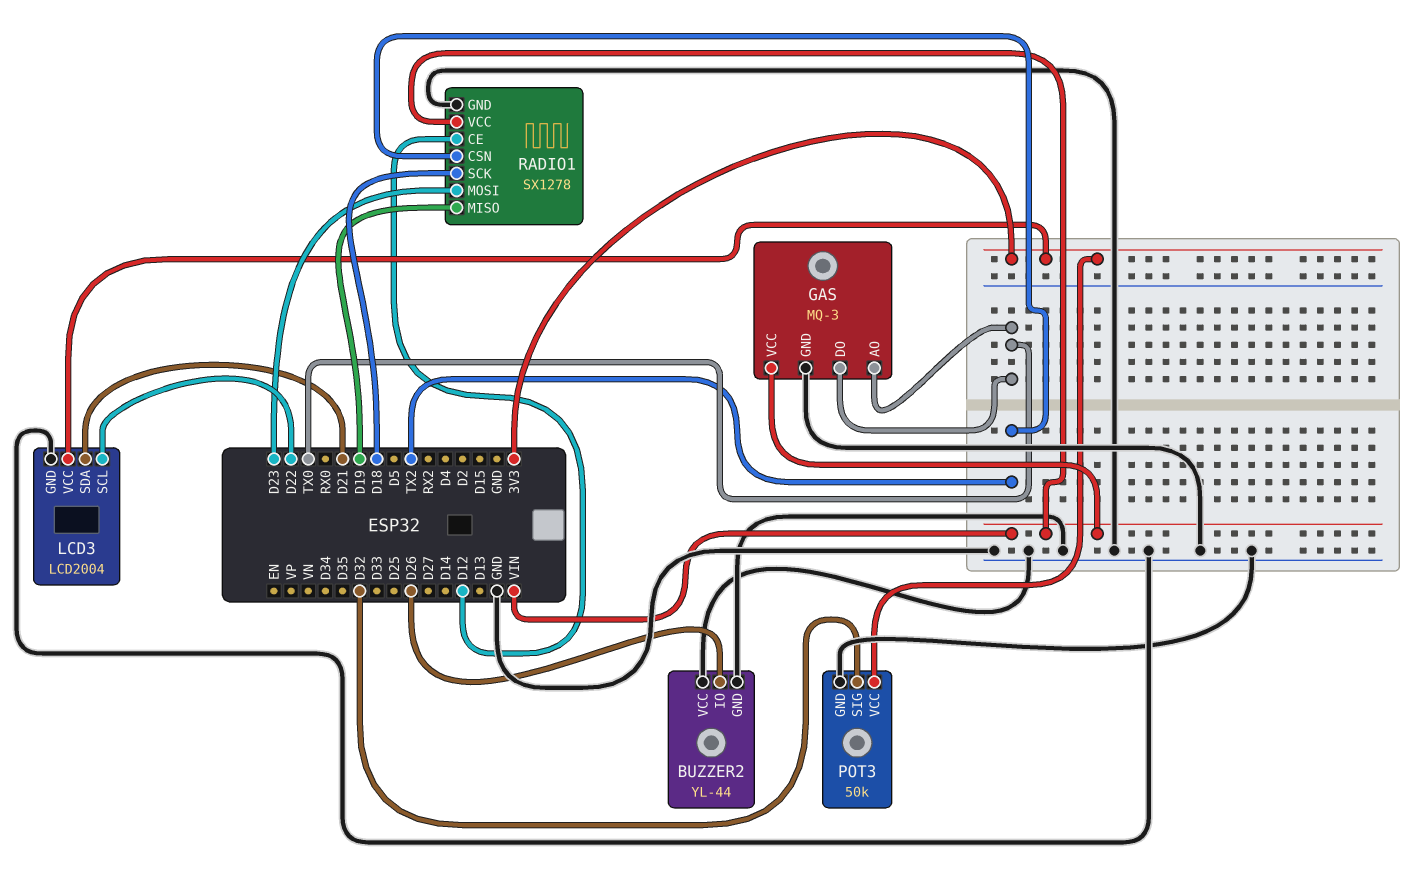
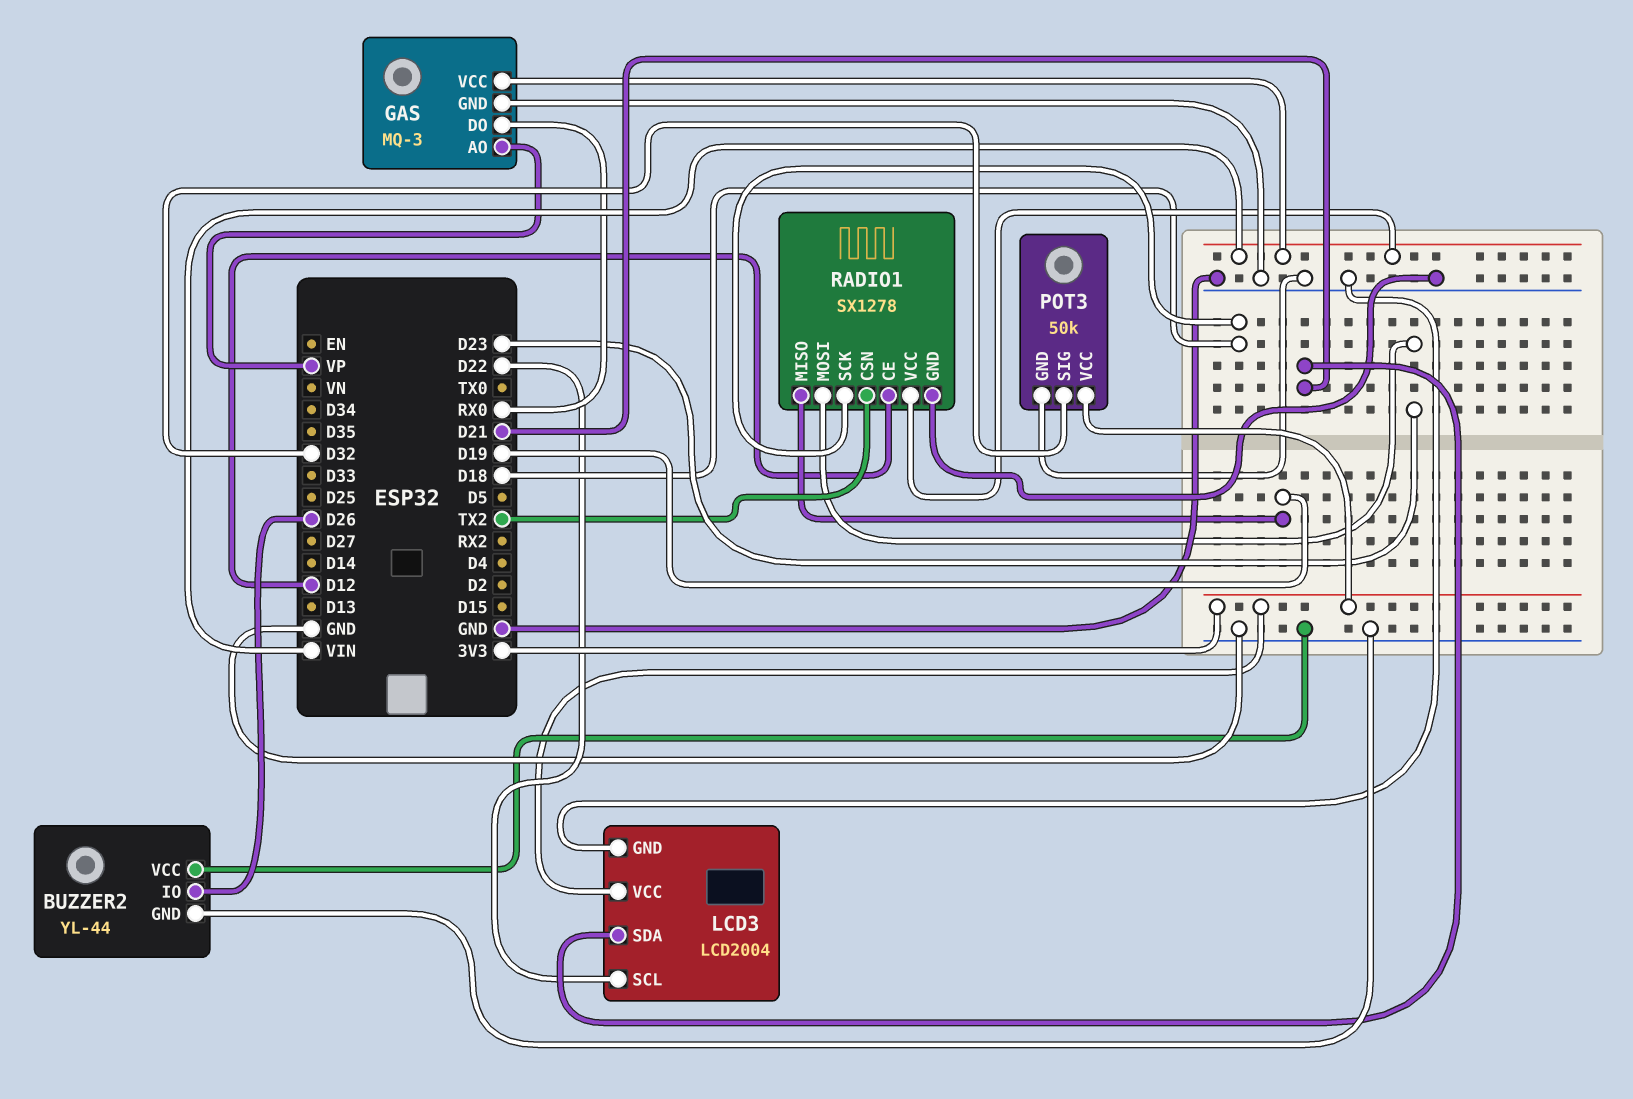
GAS pin AO: TX0 -> VP
GAS pin DO: TX0 -> RX0

